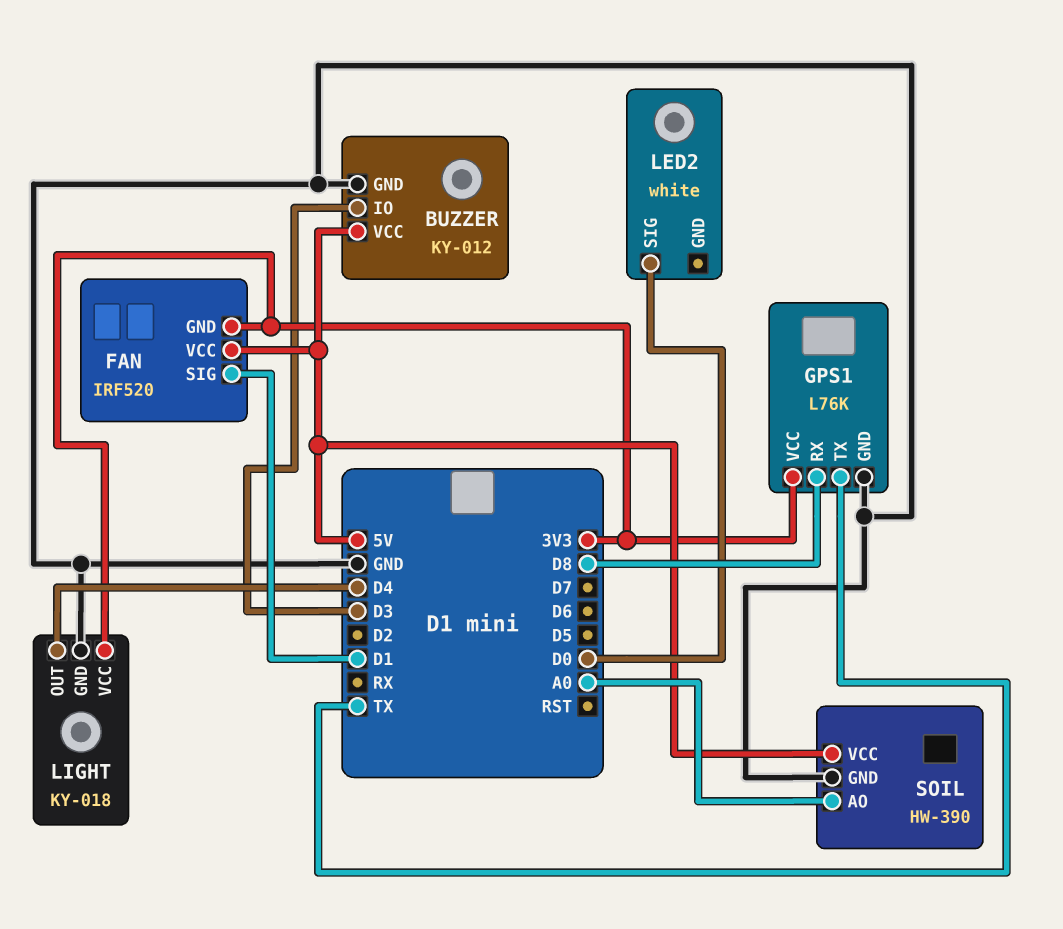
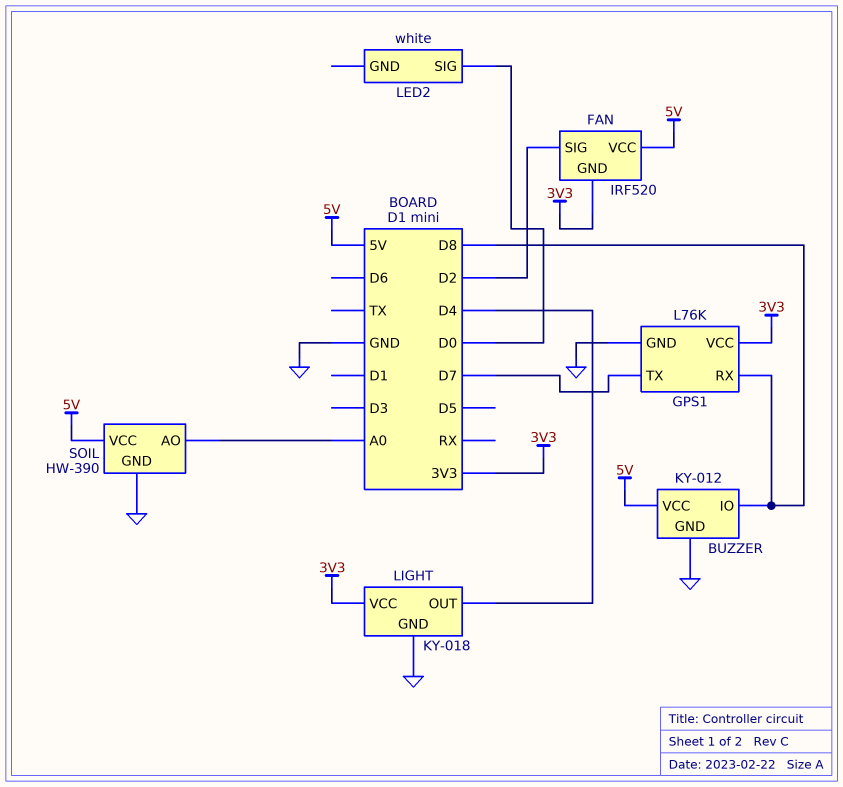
BUZZER pin IO: D3 -> D8
FAN pin SIG: D1 -> D2
GPS1 pin TX: TX -> D7

